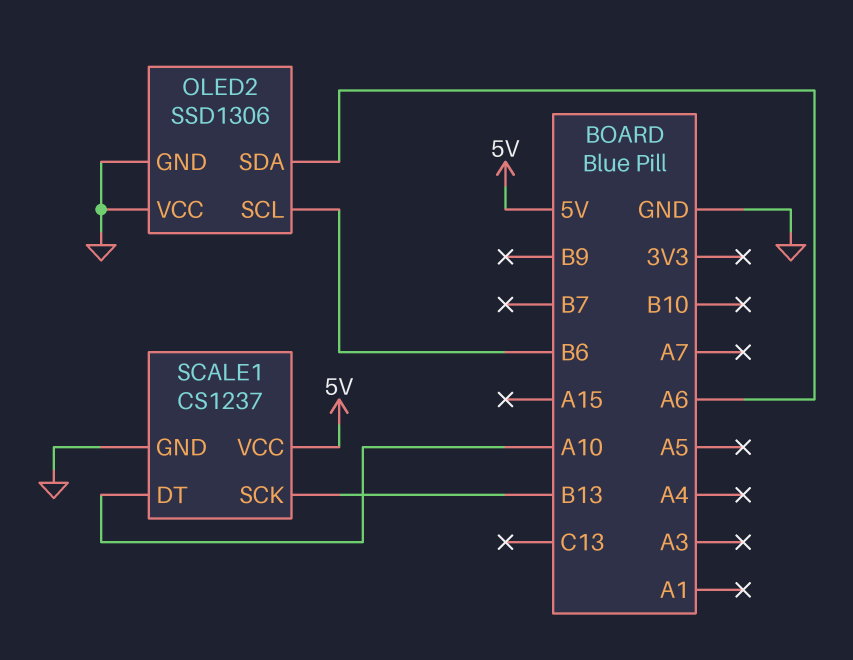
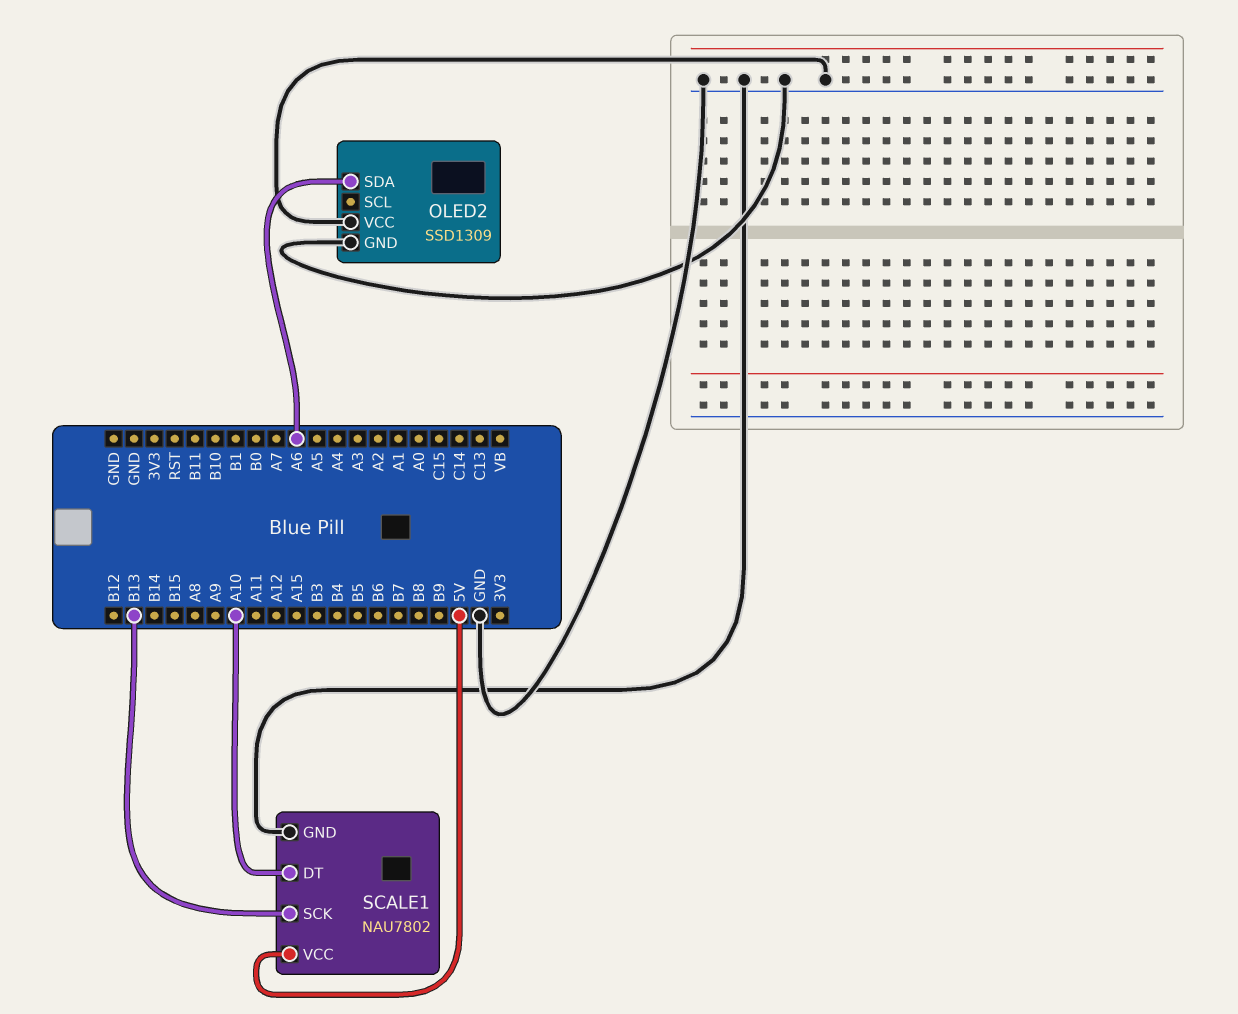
OLED2: SSD1306 -> SSD1309
OLED2 pin SCL: B6 -> none
SCALE1: CS1237 -> NAU7802

